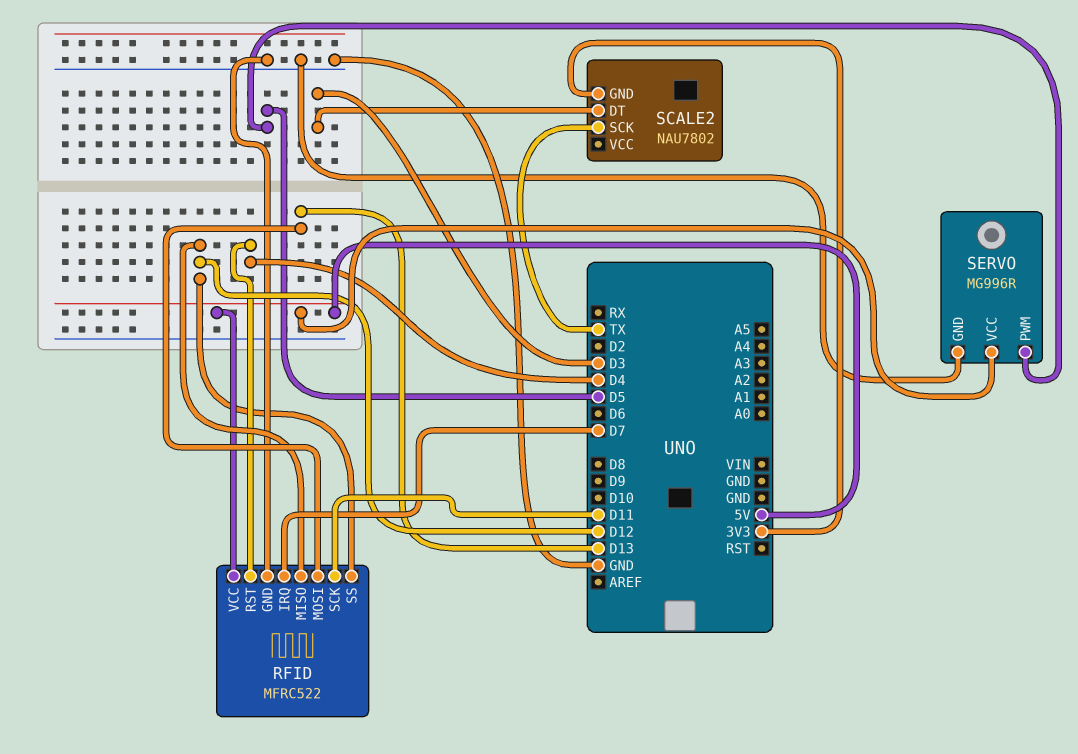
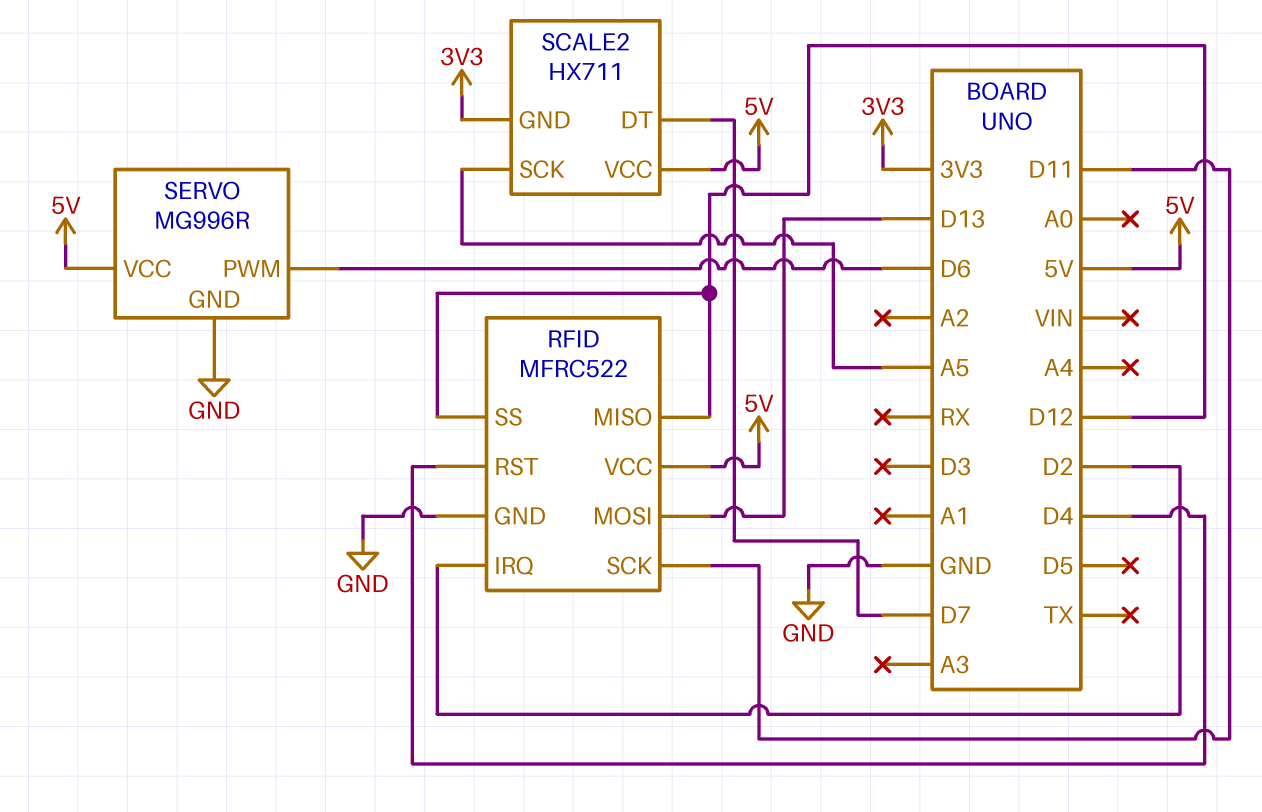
RFID pin IRQ: D7 -> D2
SCALE2: NAU7802 -> HX711
SCALE2 pin DT: D3 -> D7
SCALE2 pin SCK: TX -> A5
SCALE2 pin VCC: none -> 5V
SERVO pin PWM: D5 -> D6

